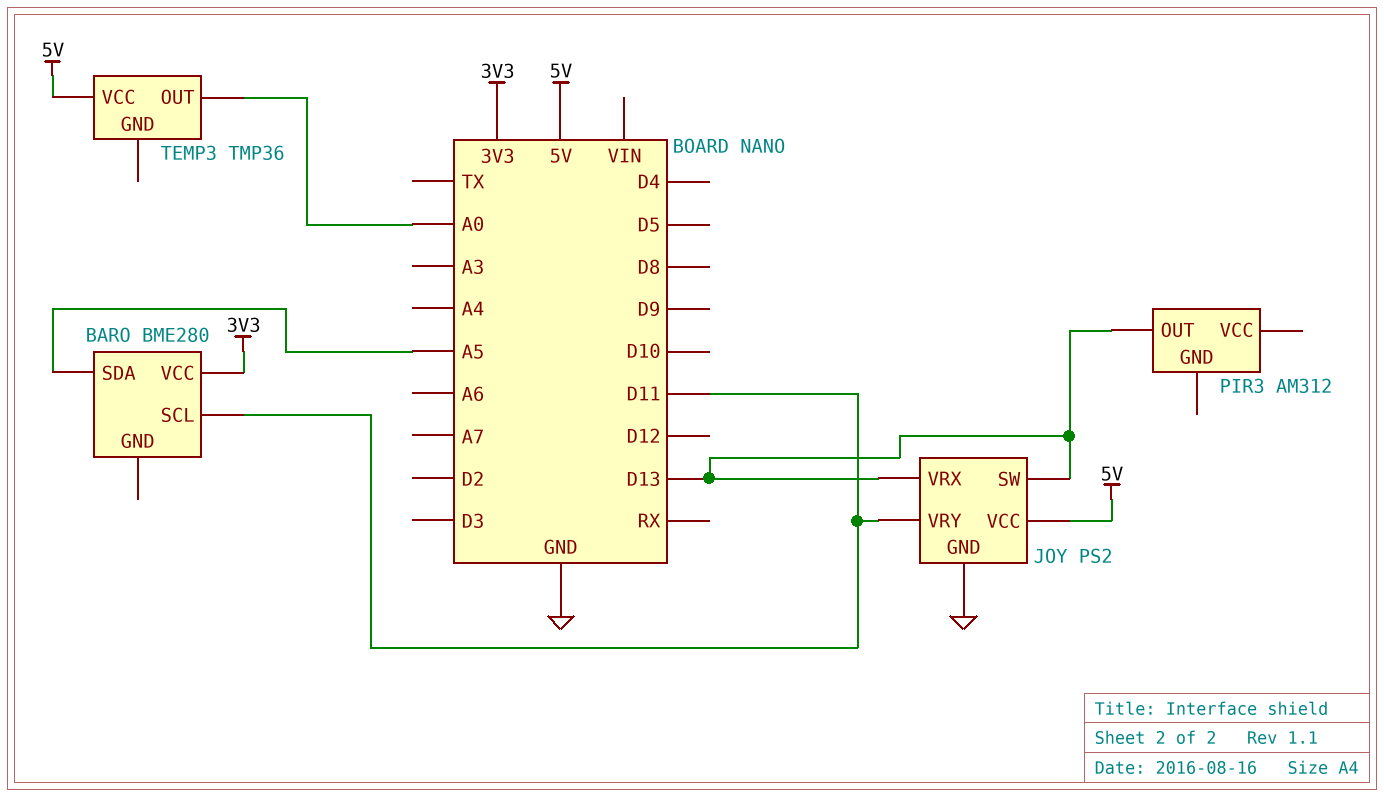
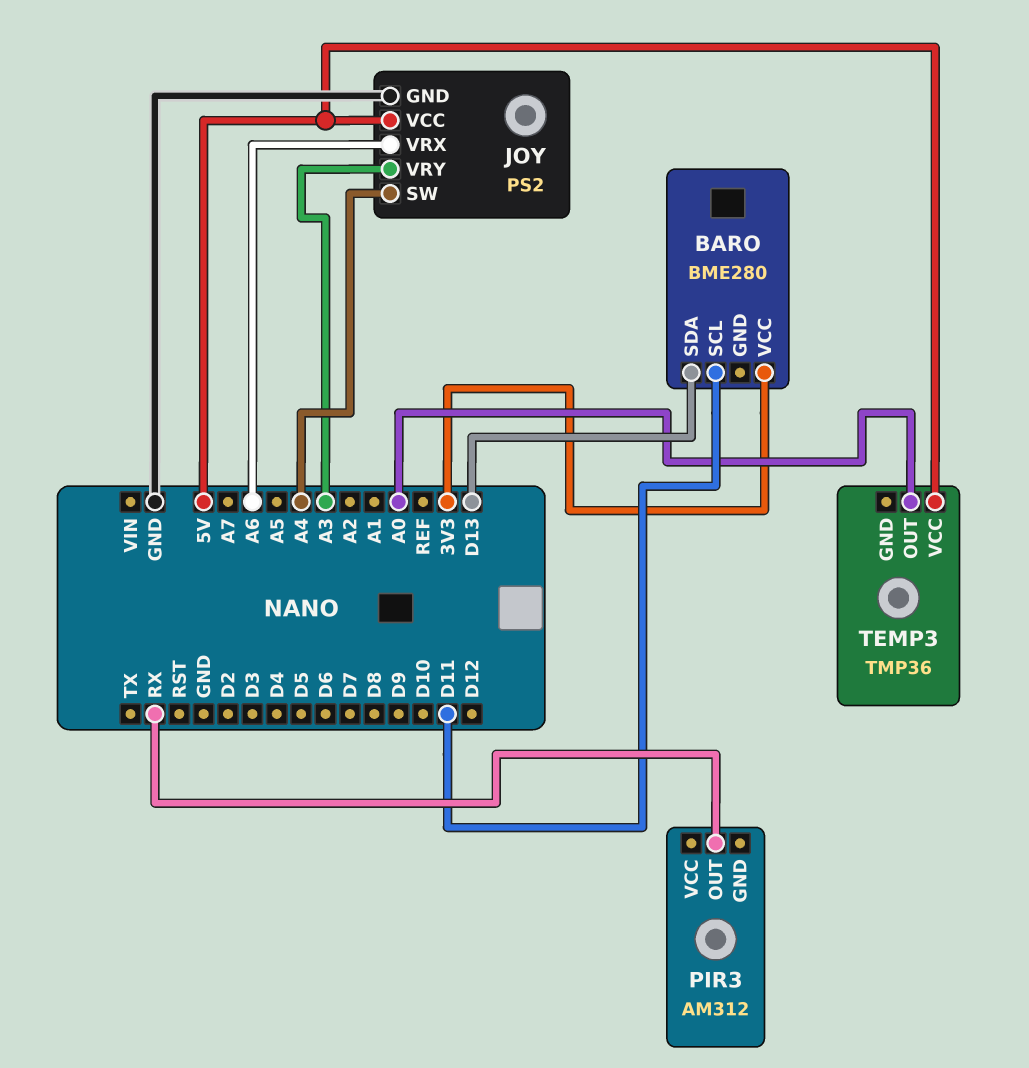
BARO pin SDA: A5 -> D13
JOY pin SW: D13 -> A4
JOY pin VRX: D13 -> A6
JOY pin VRY: D11 -> A3
PIR3 pin OUT: D13 -> RX

